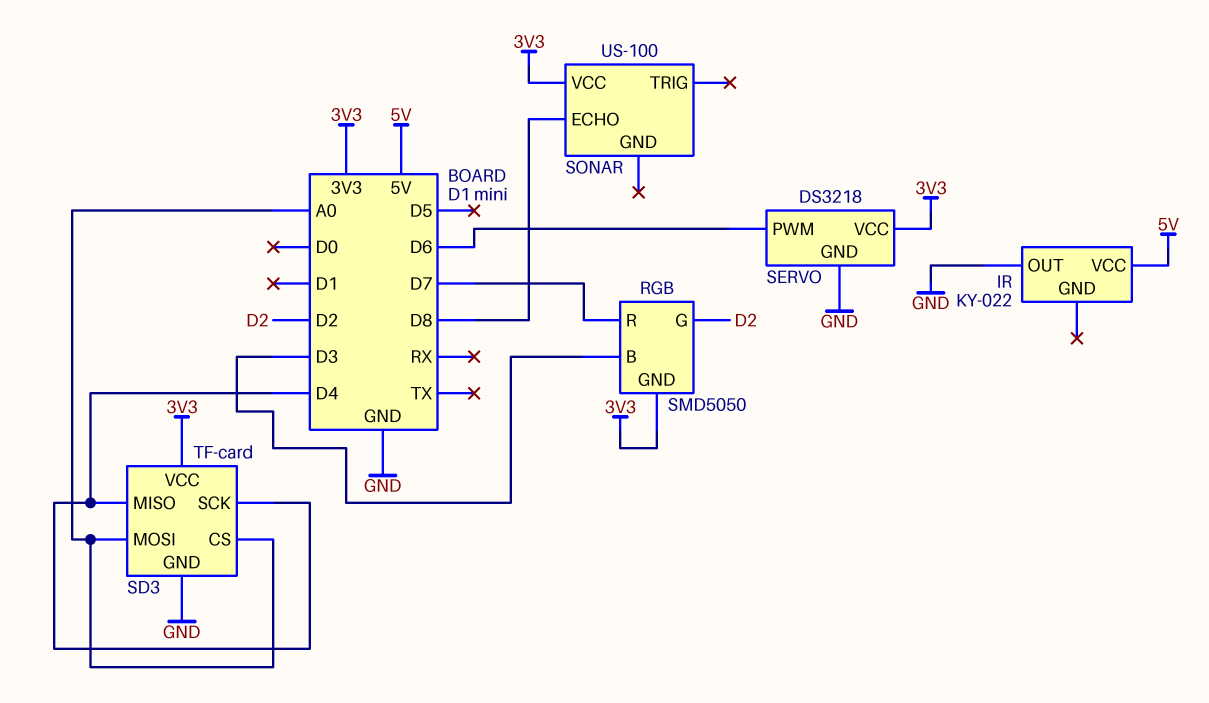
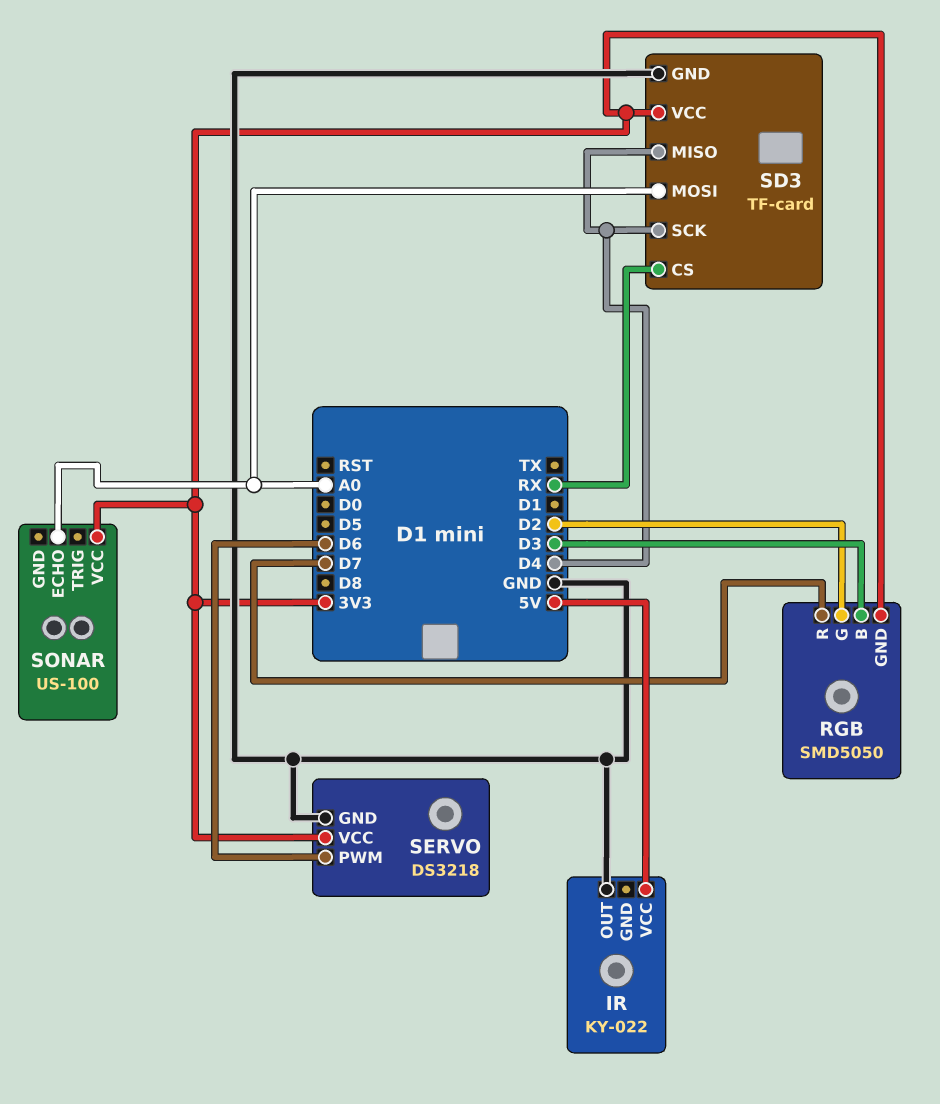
SD3 pin CS: A0 -> RX
SONAR pin ECHO: D8 -> A0

